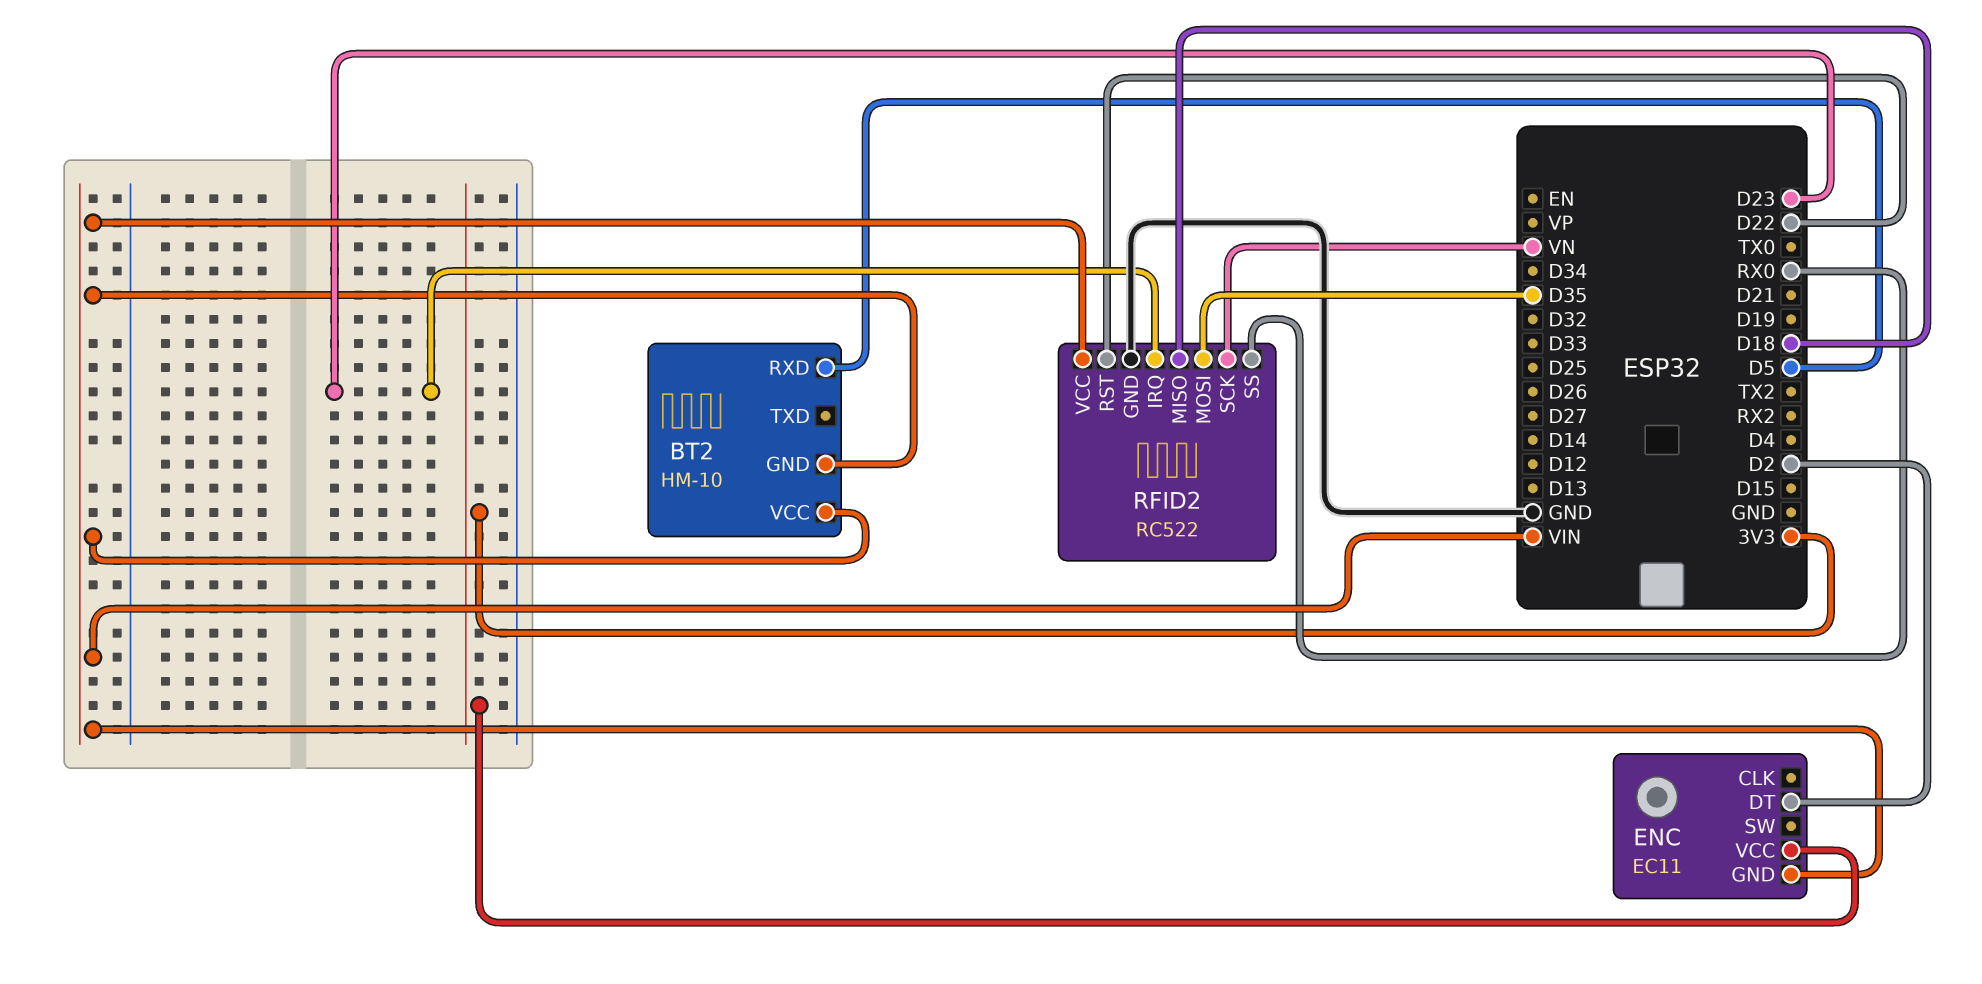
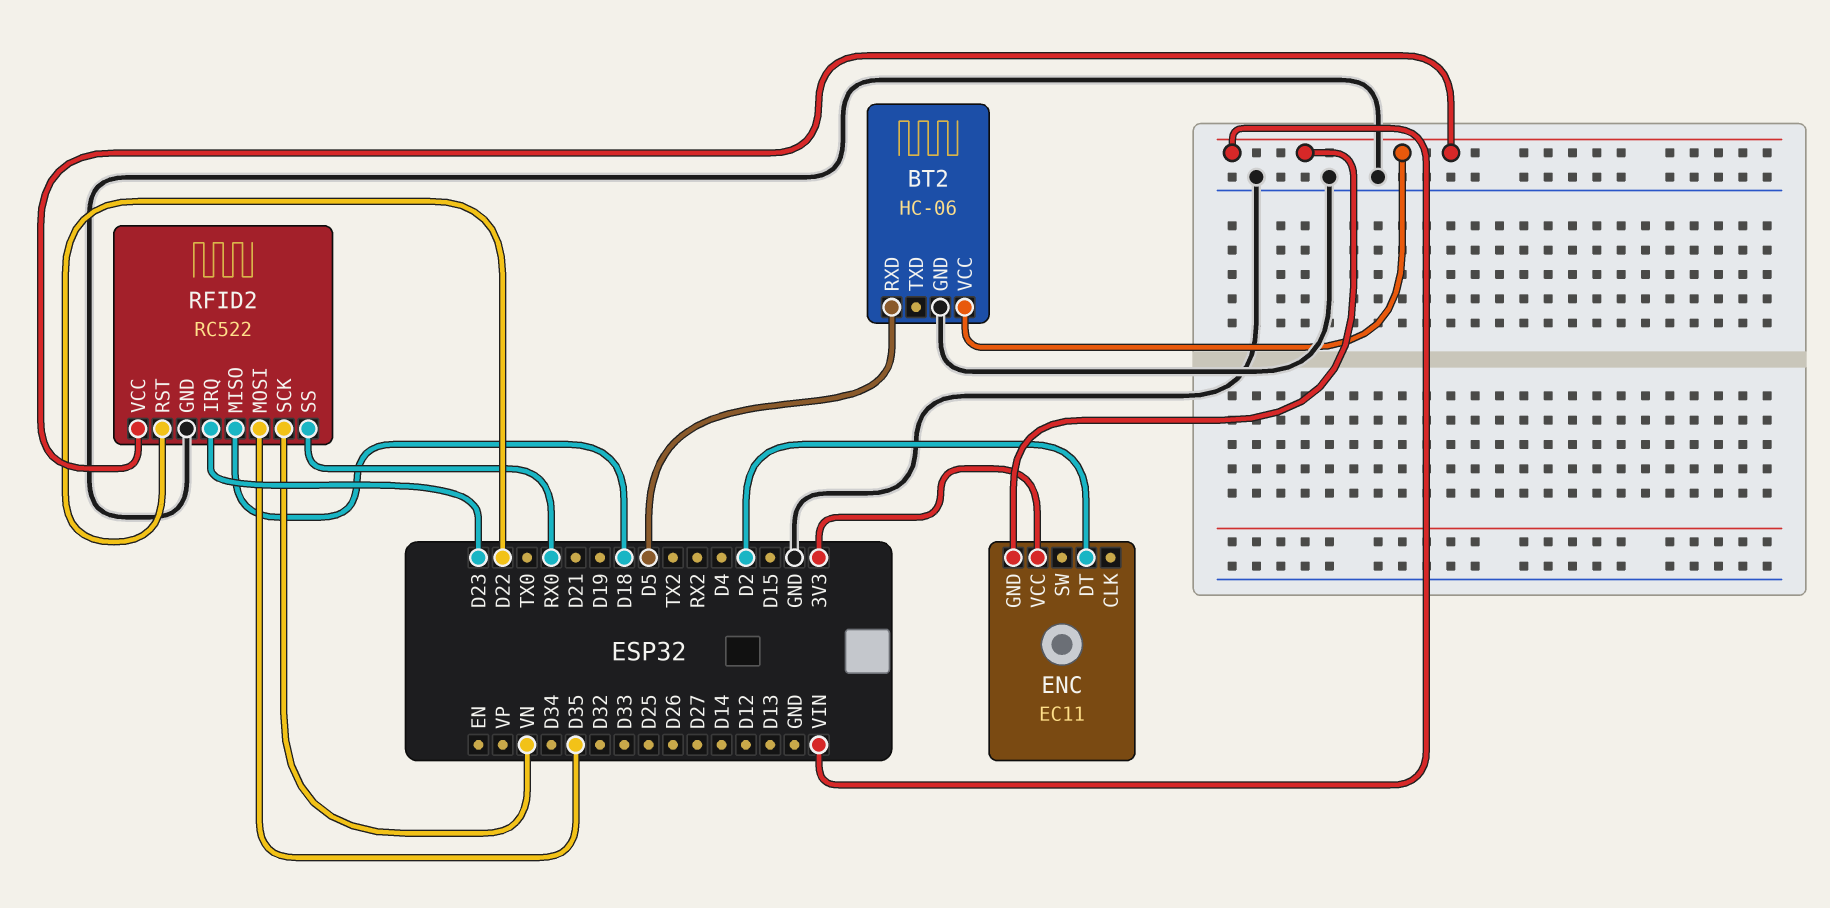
BT2: HM-10 -> HC-06
BT2 pin GND: VIN -> GND

